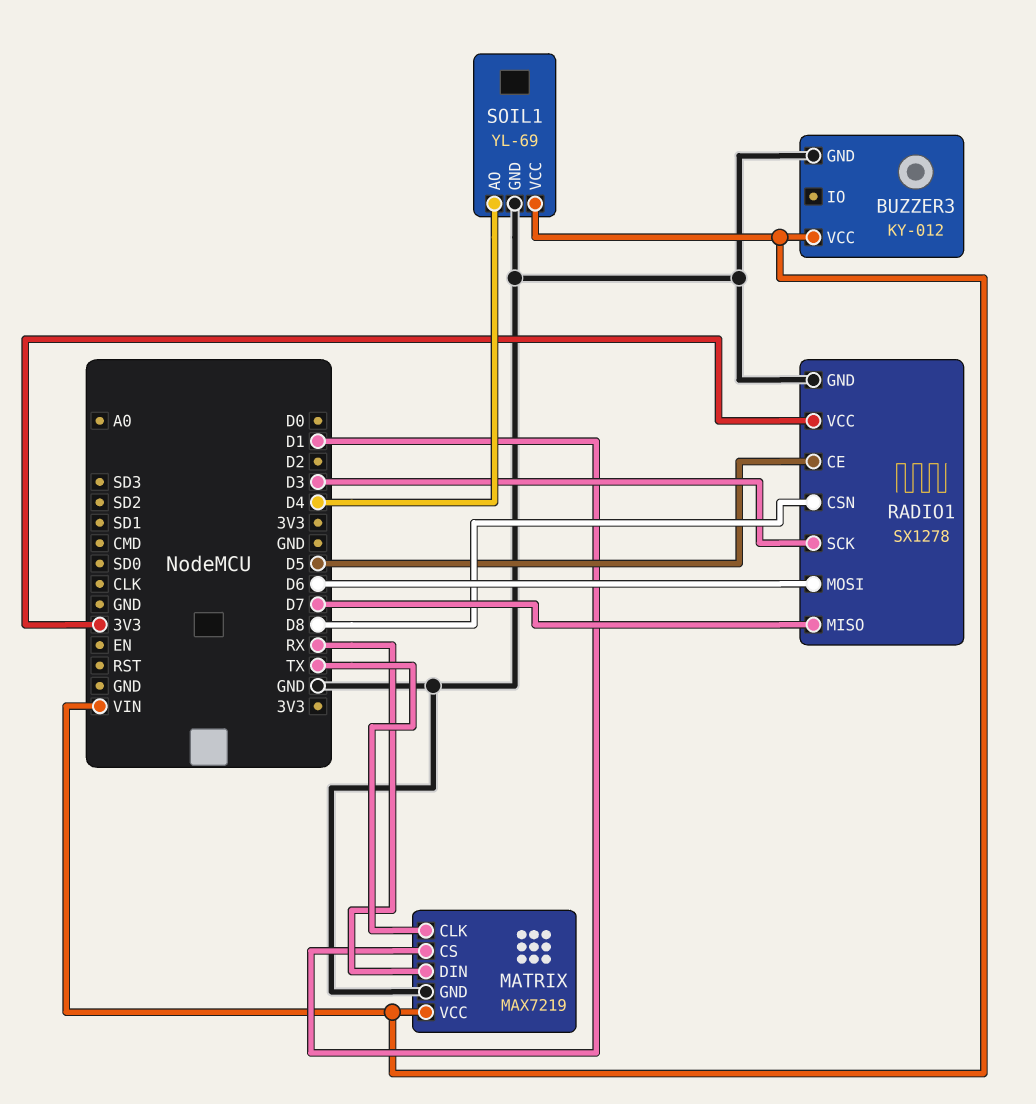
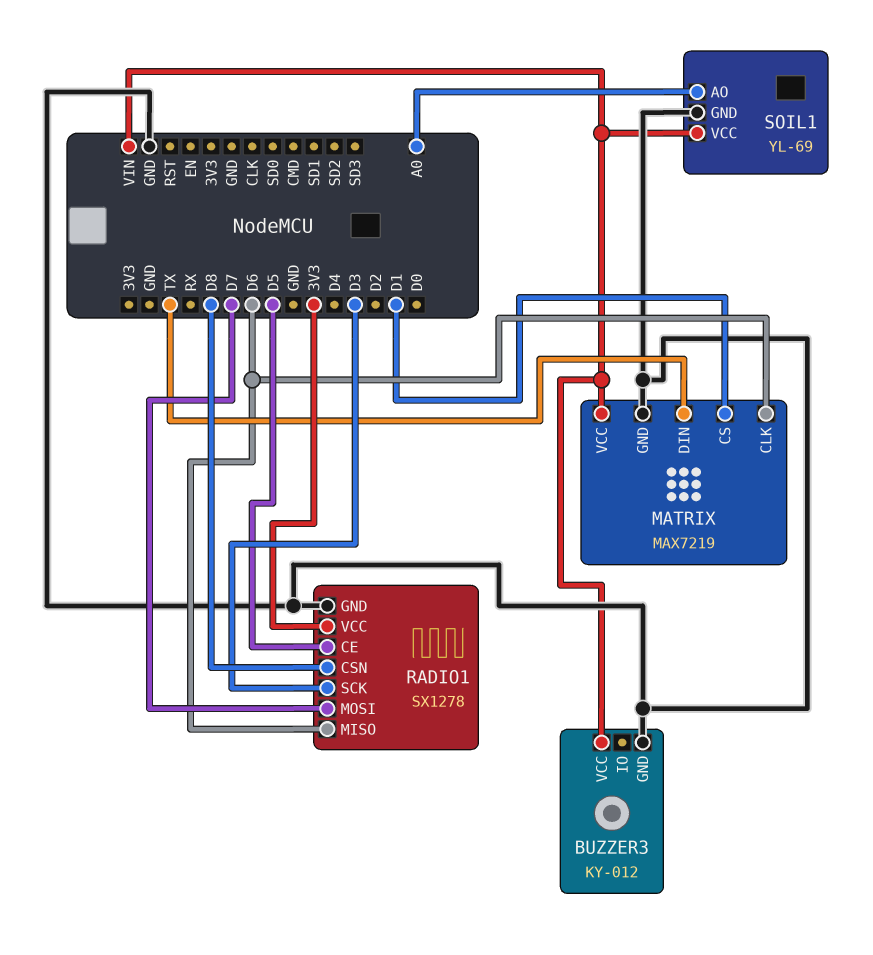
MATRIX pin CLK: TX -> D6
MATRIX pin DIN: RX -> TX
RADIO1 pin MISO: D7 -> D6
RADIO1 pin MOSI: D6 -> D7
SOIL1 pin AO: D4 -> A0

